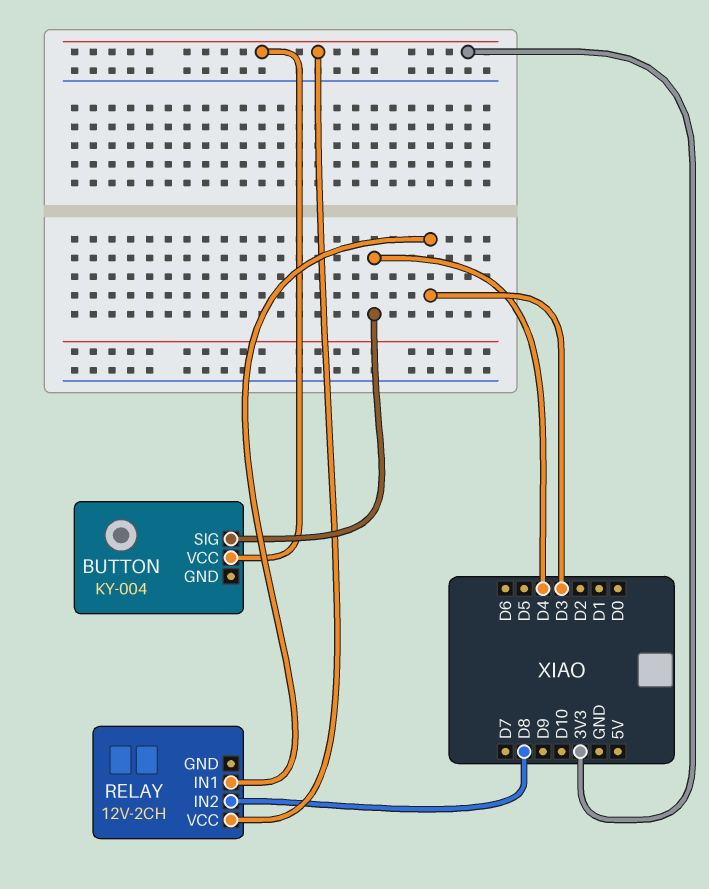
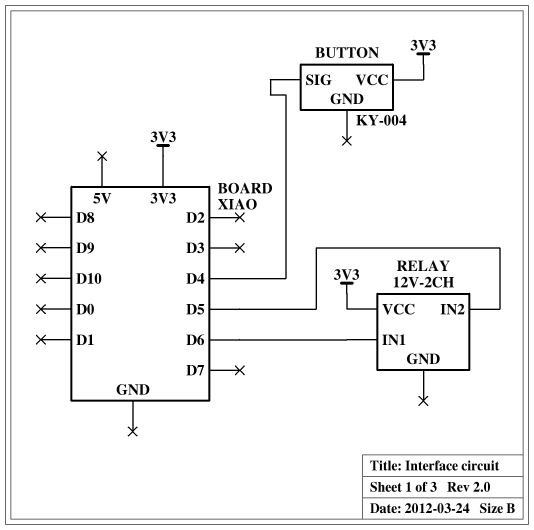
RELAY pin IN1: D3 -> D6
RELAY pin IN2: D8 -> D5

